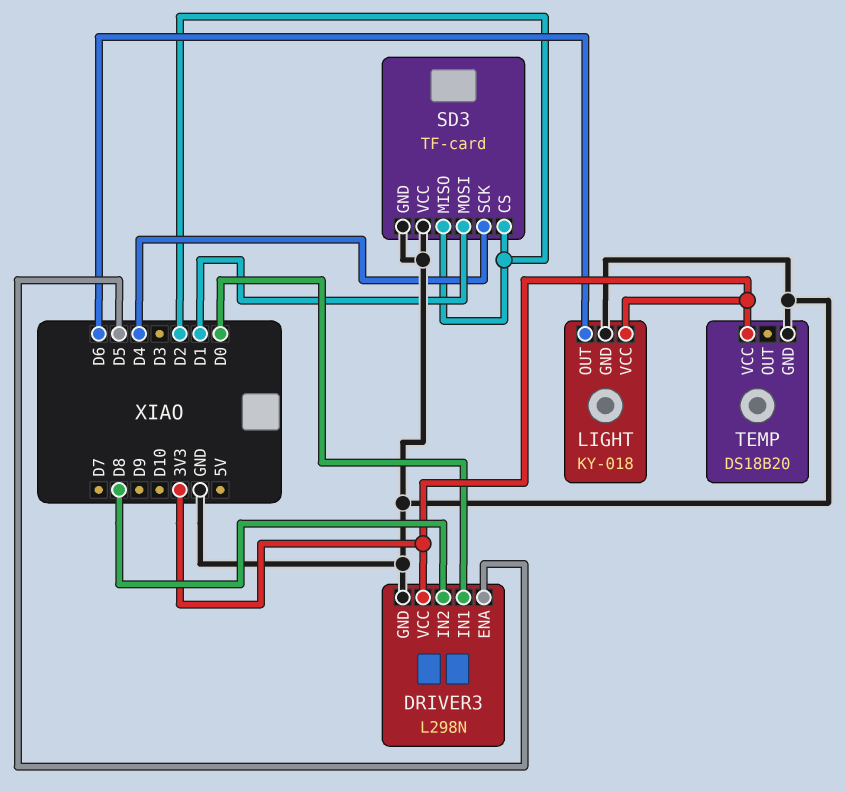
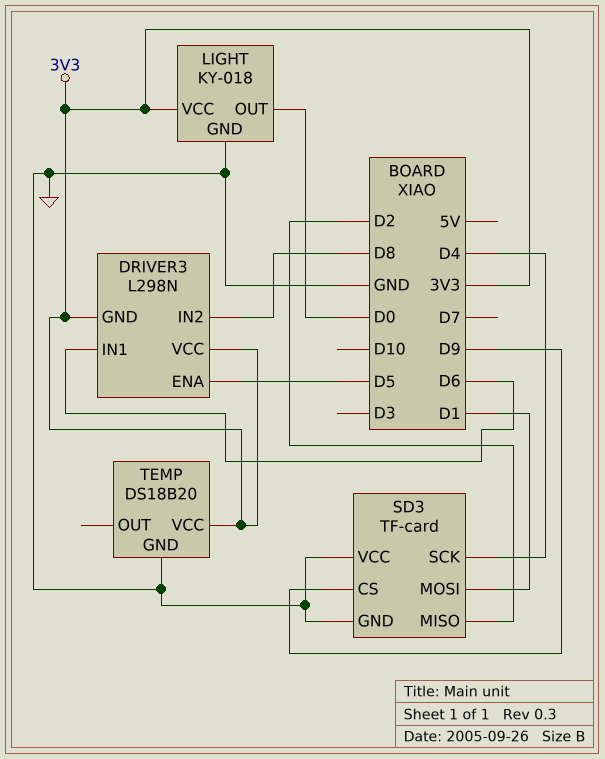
DRIVER3 pin GND: GND -> 3V3
DRIVER3 pin IN1: D0 -> D6
LIGHT pin OUT: D6 -> D0
SD3 pin CS: D2 -> D9

